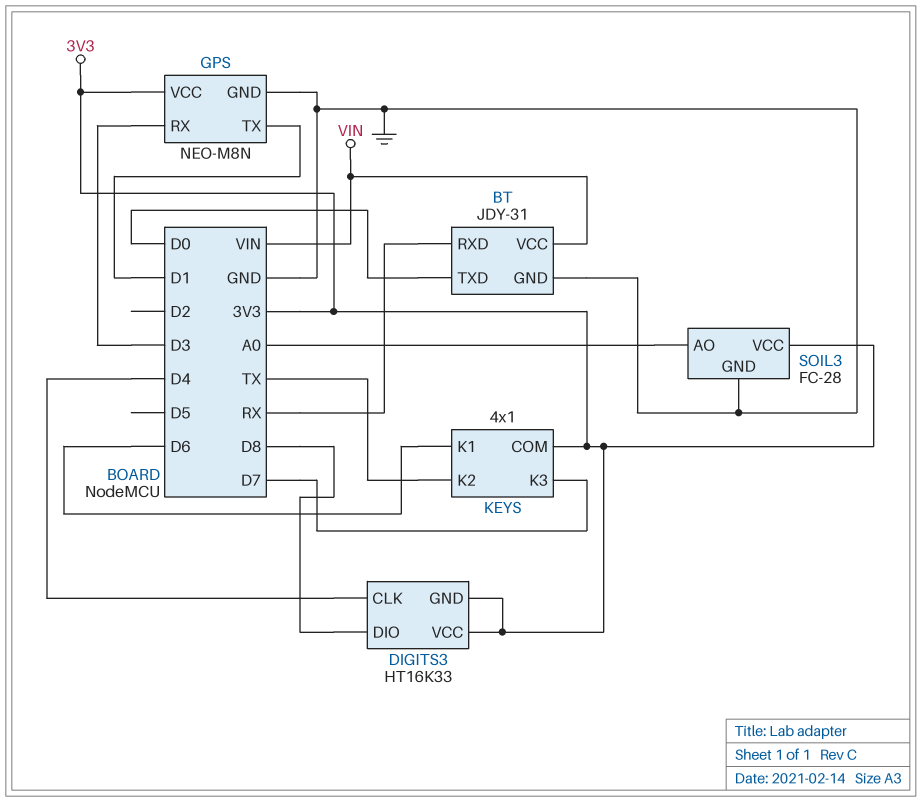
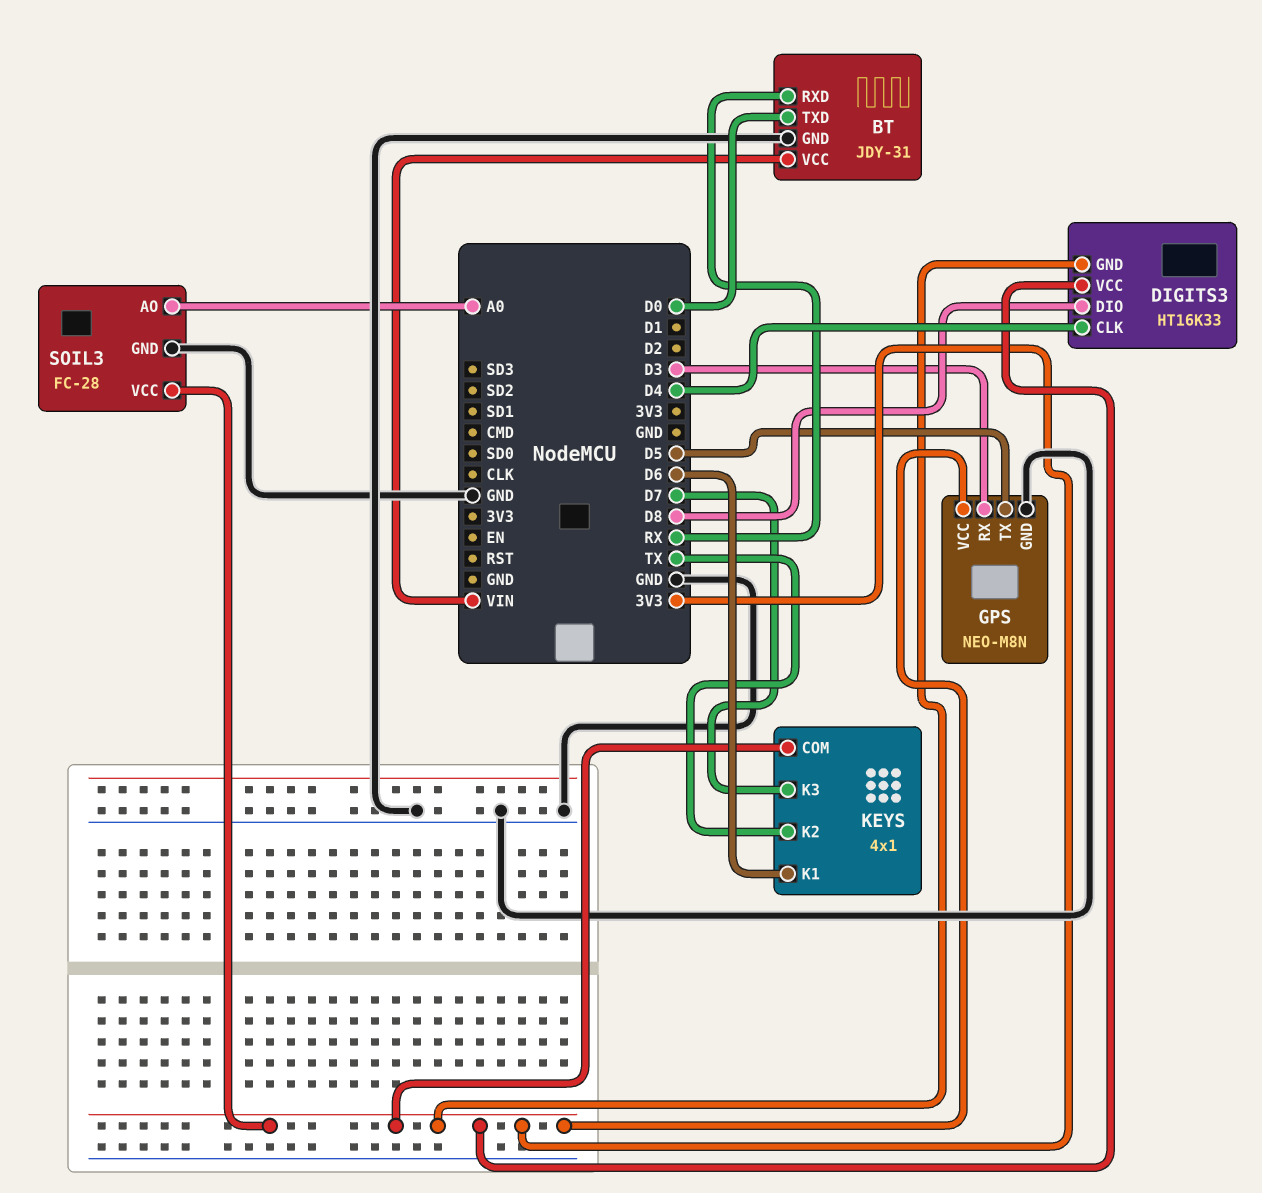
GPS pin TX: D1 -> D5

